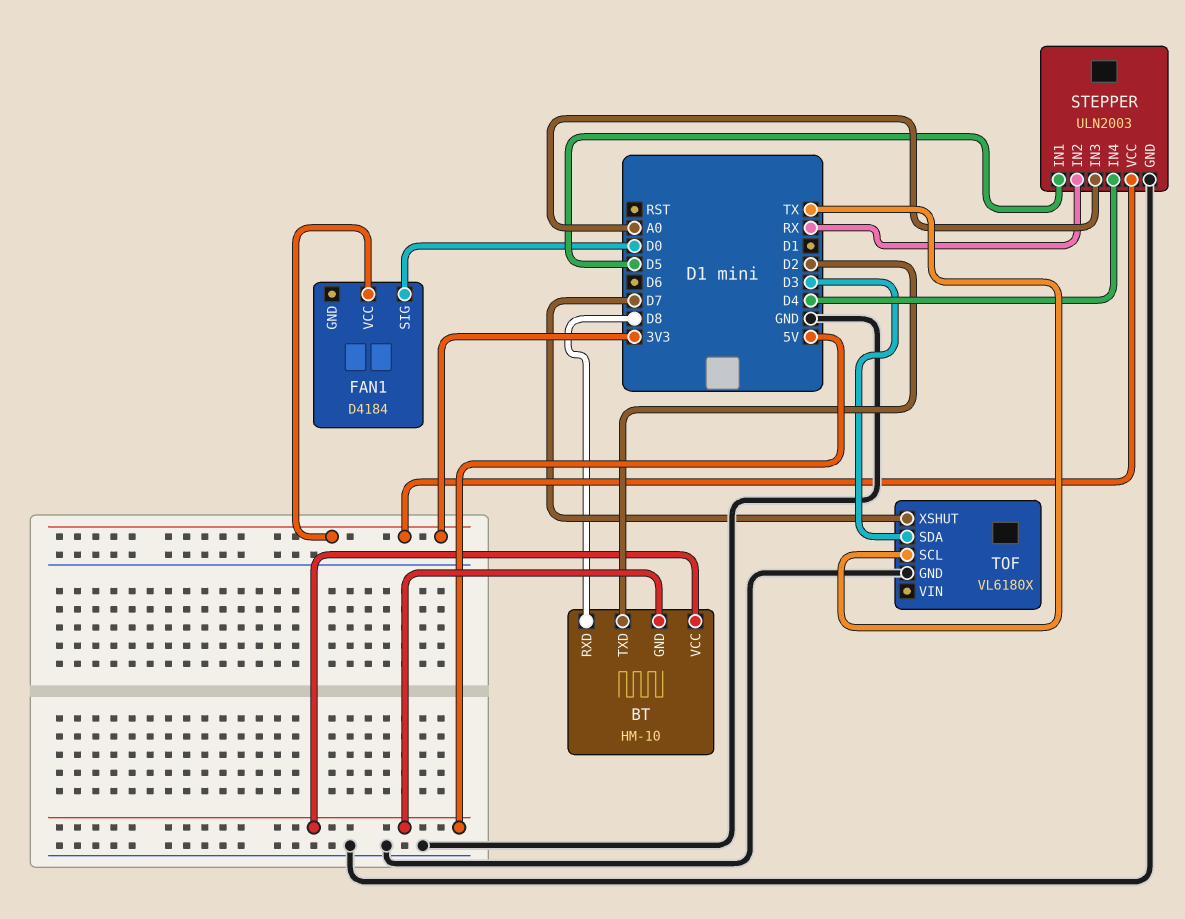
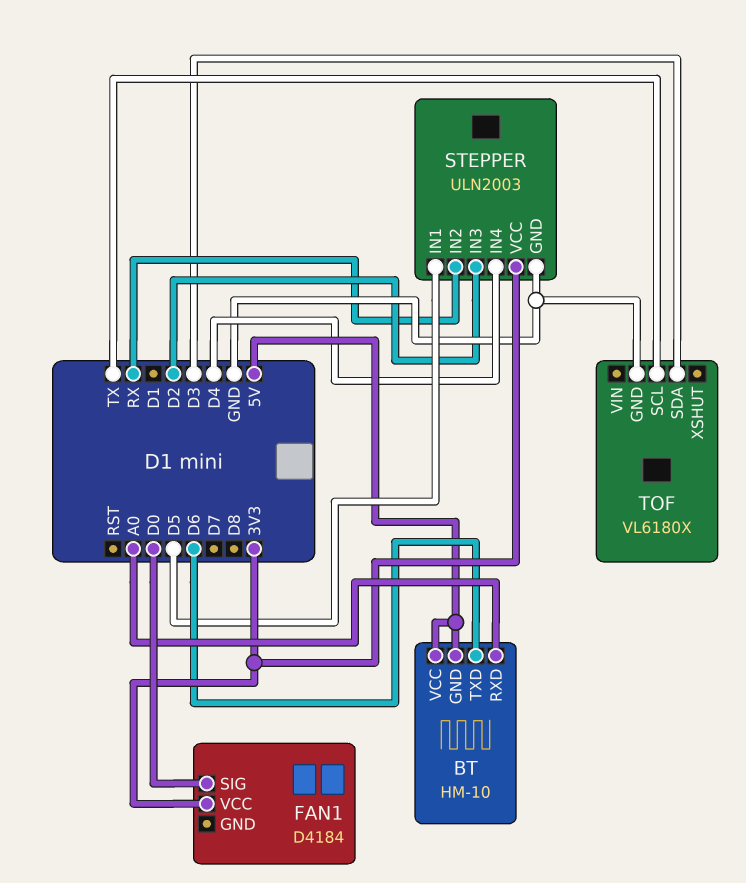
BT pin RXD: D8 -> A0
BT pin TXD: D2 -> D6
STEPPER pin IN3: A0 -> D2
TOF pin XSHUT: D7 -> none

